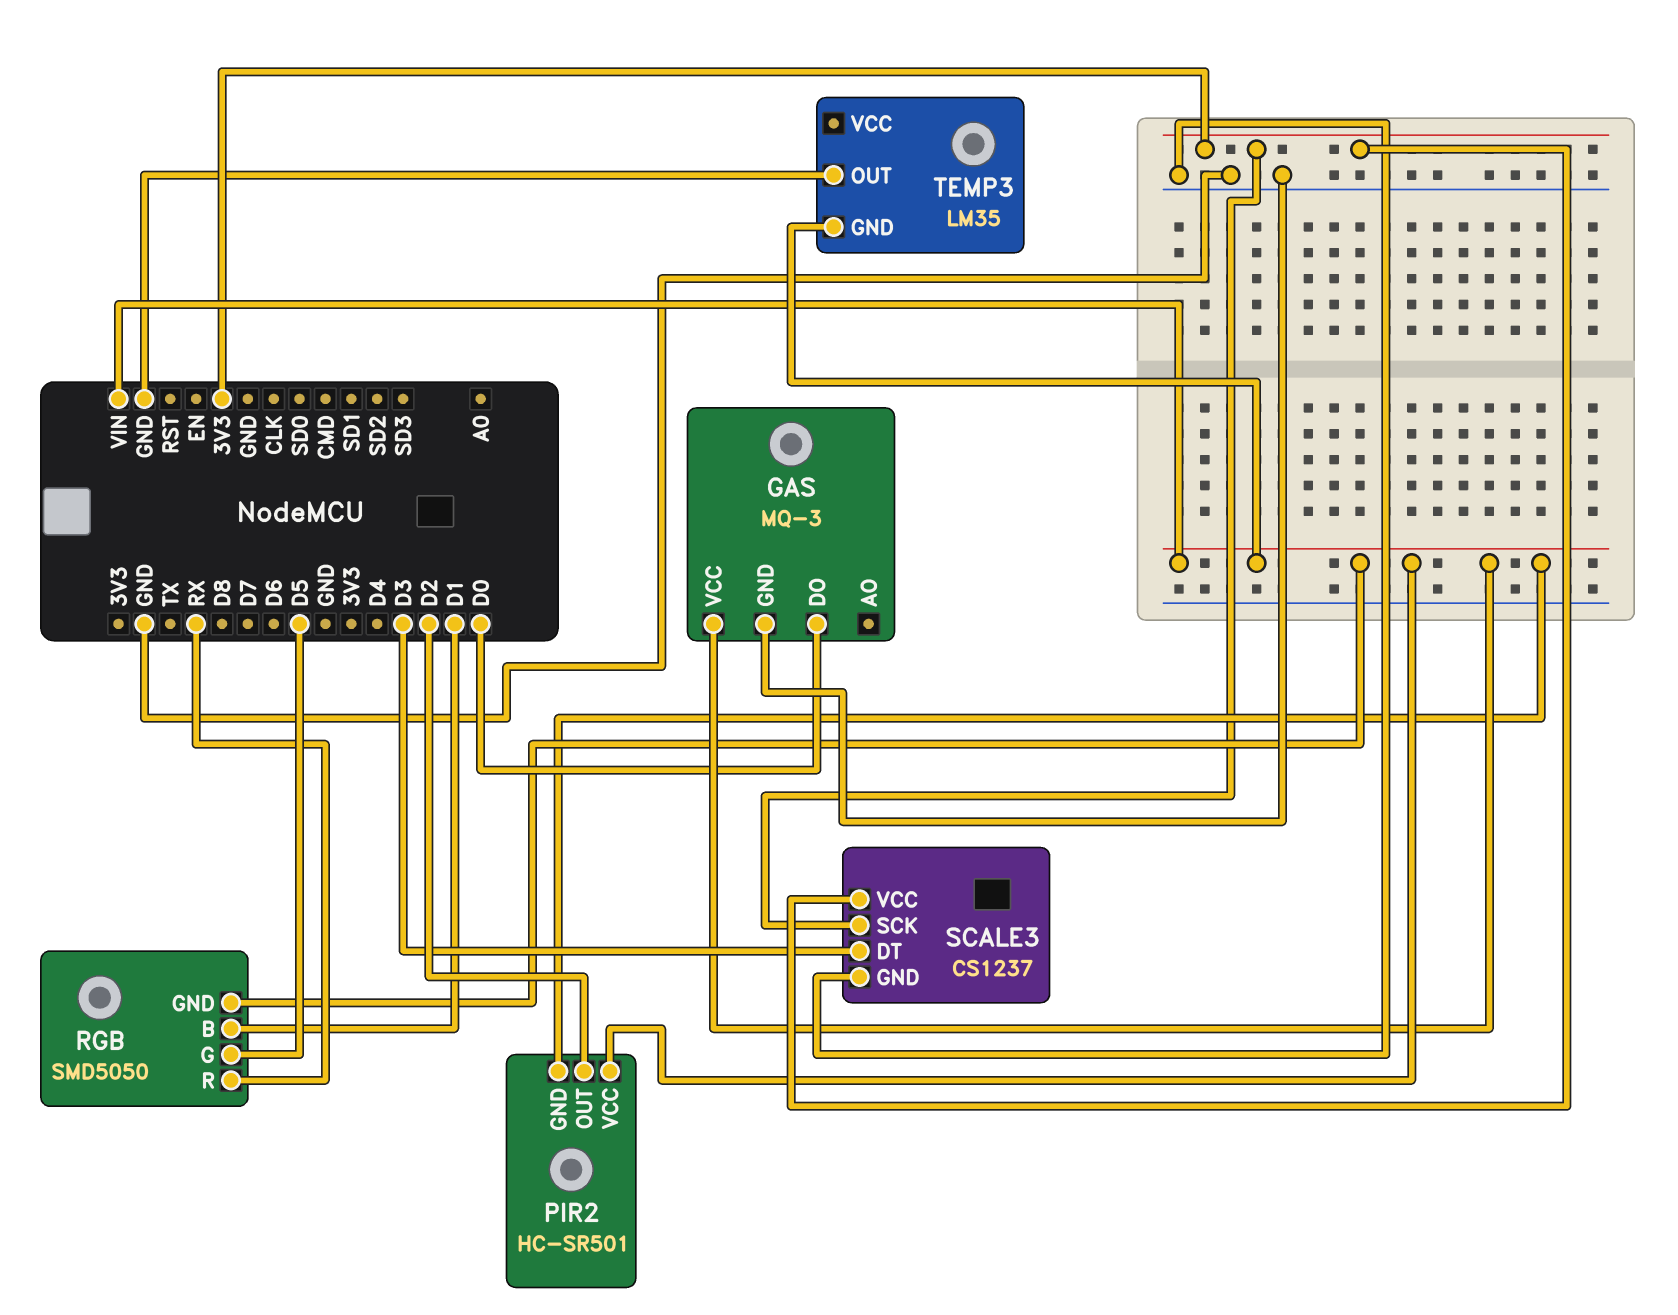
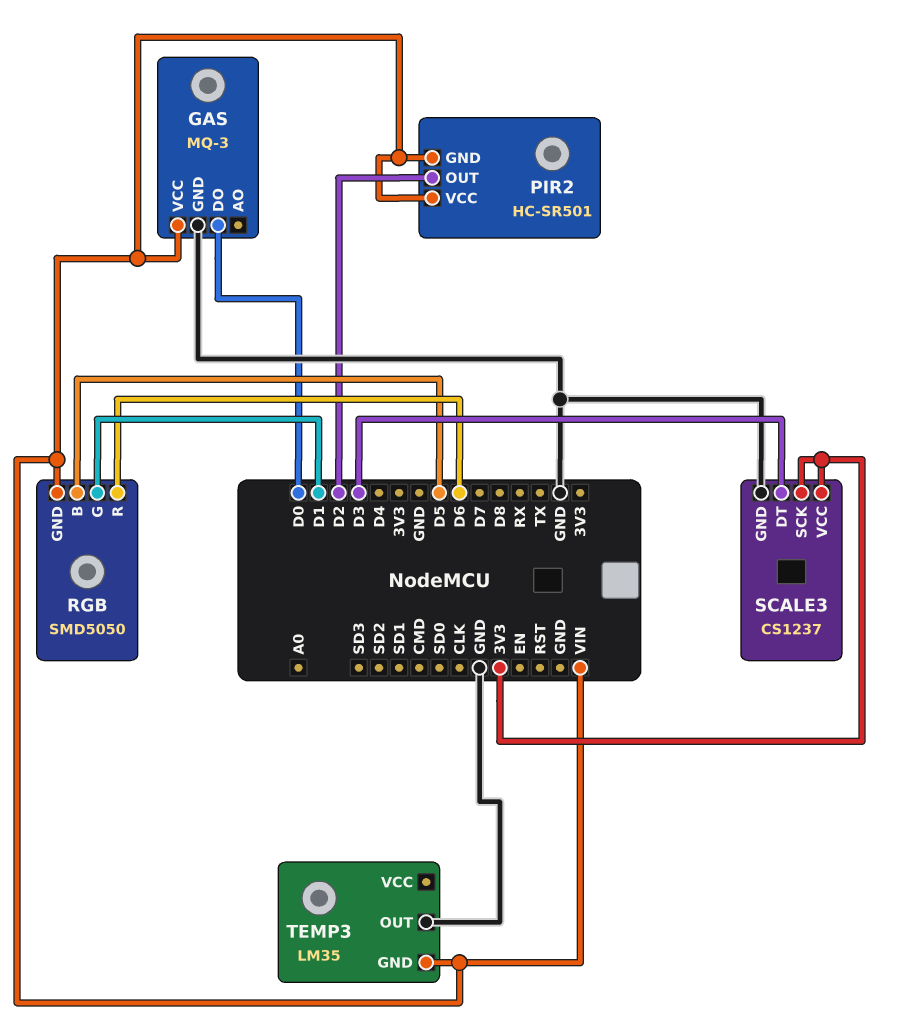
RGB pin B: D1 -> D5
RGB pin G: D5 -> D1
RGB pin R: RX -> D6

